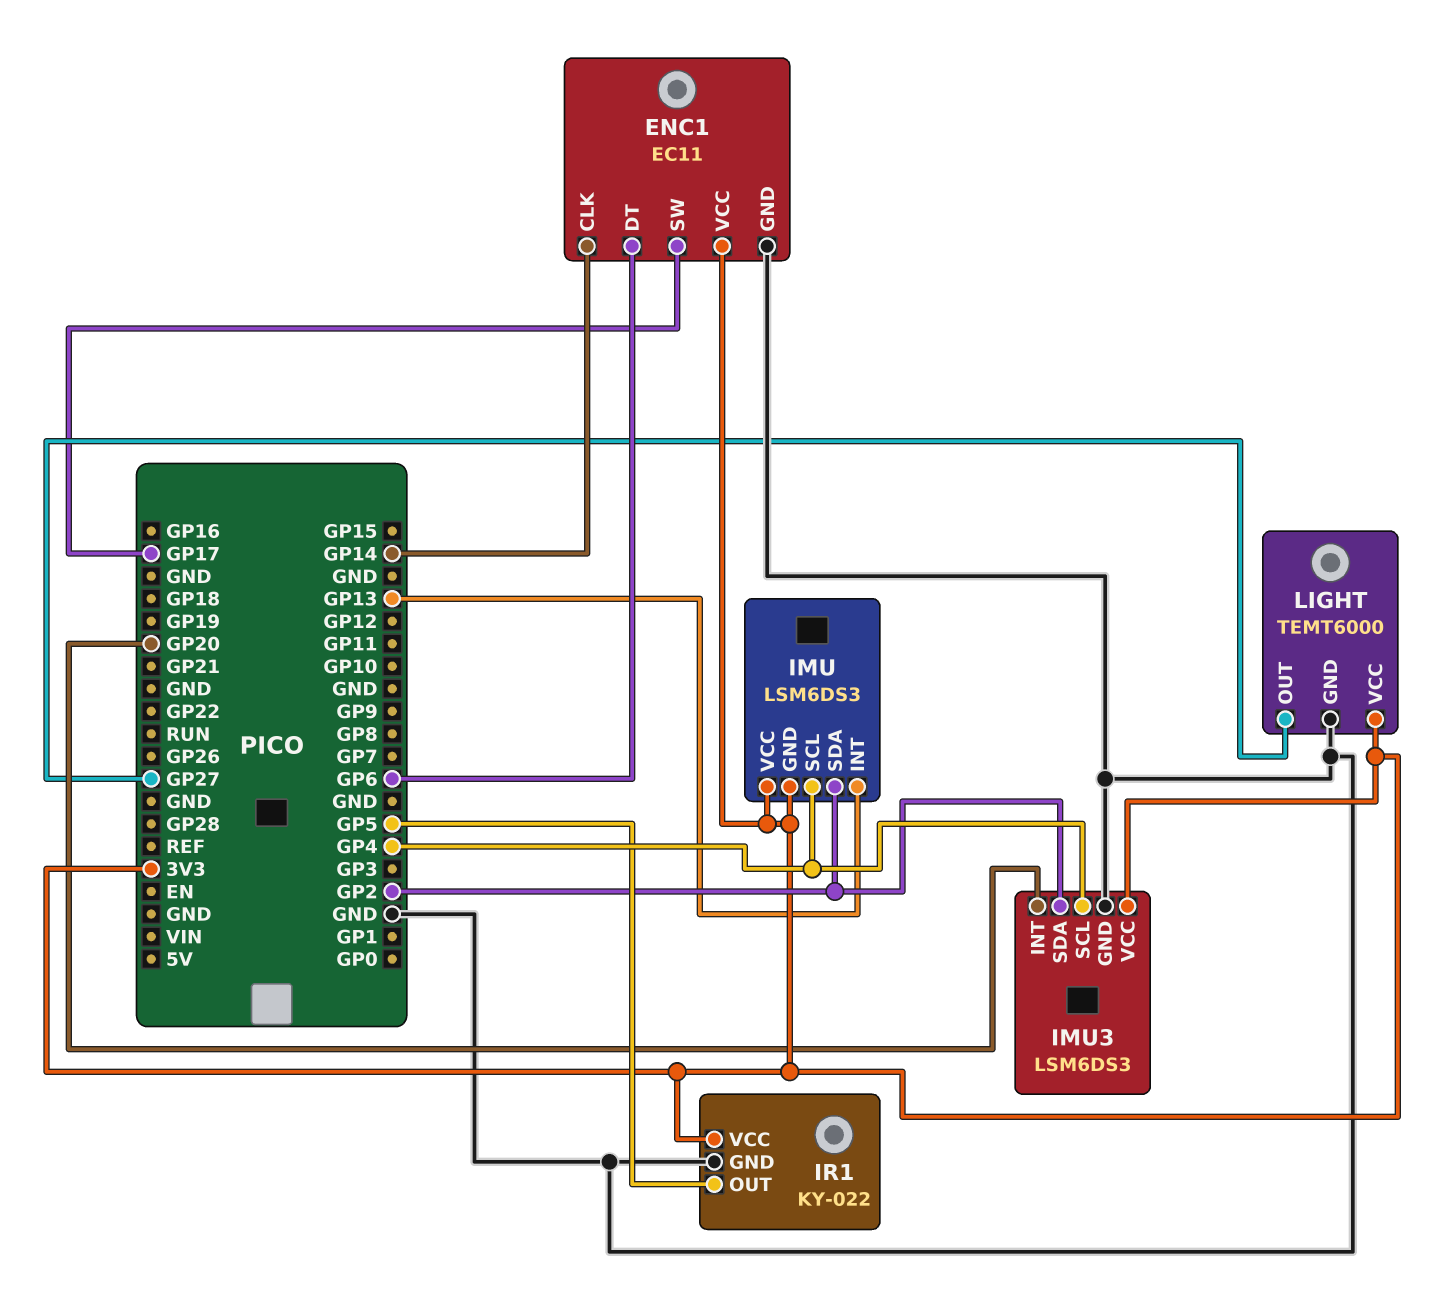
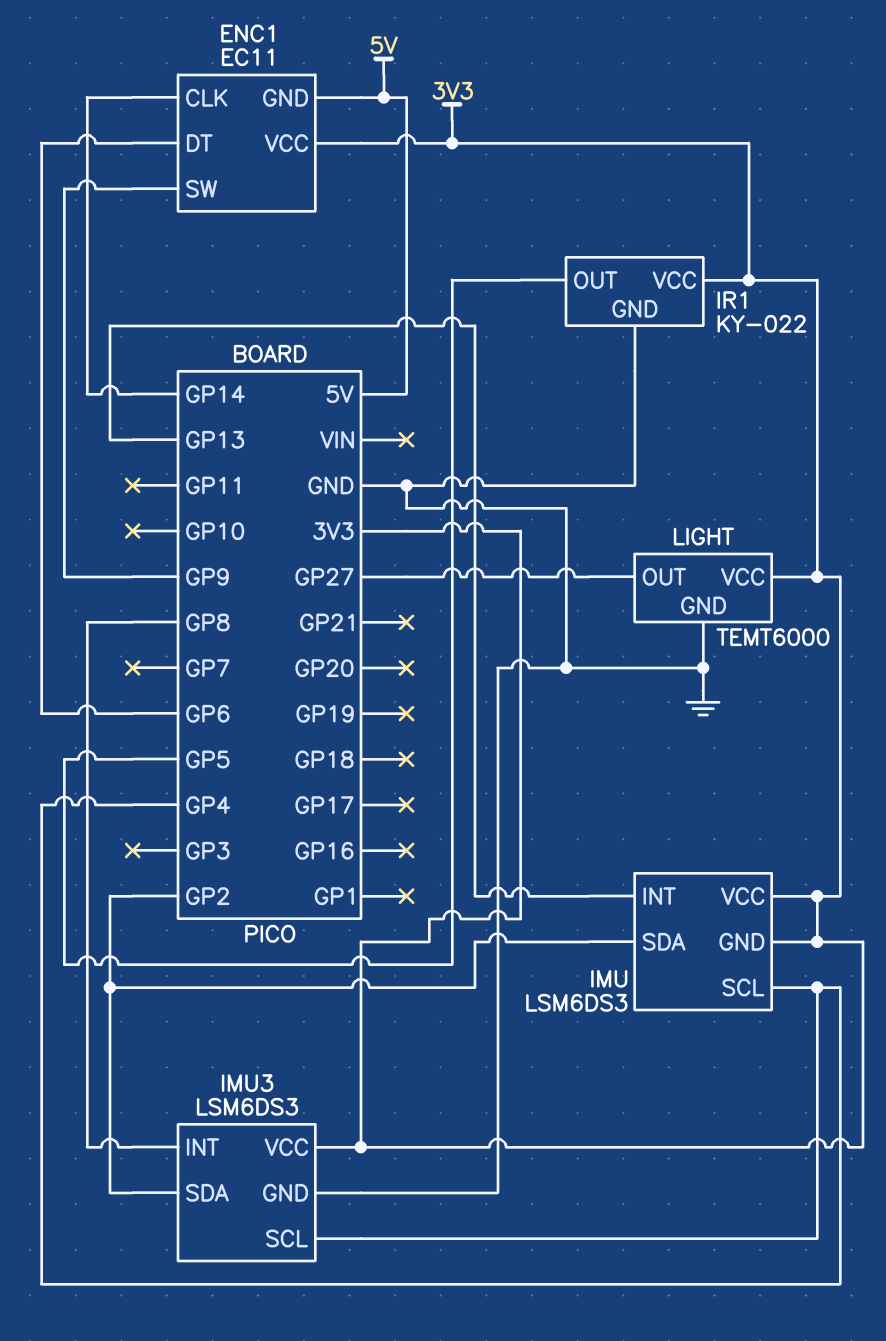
ENC1 pin GND: GND -> 5V
ENC1 pin SW: GP17 -> GP9
IMU3 pin INT: GP20 -> GP8

